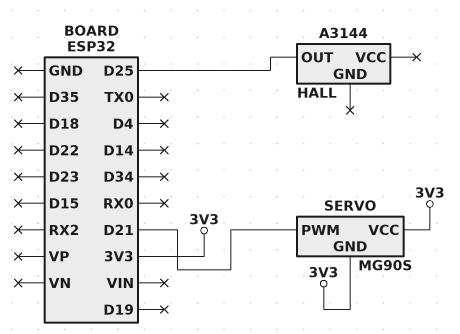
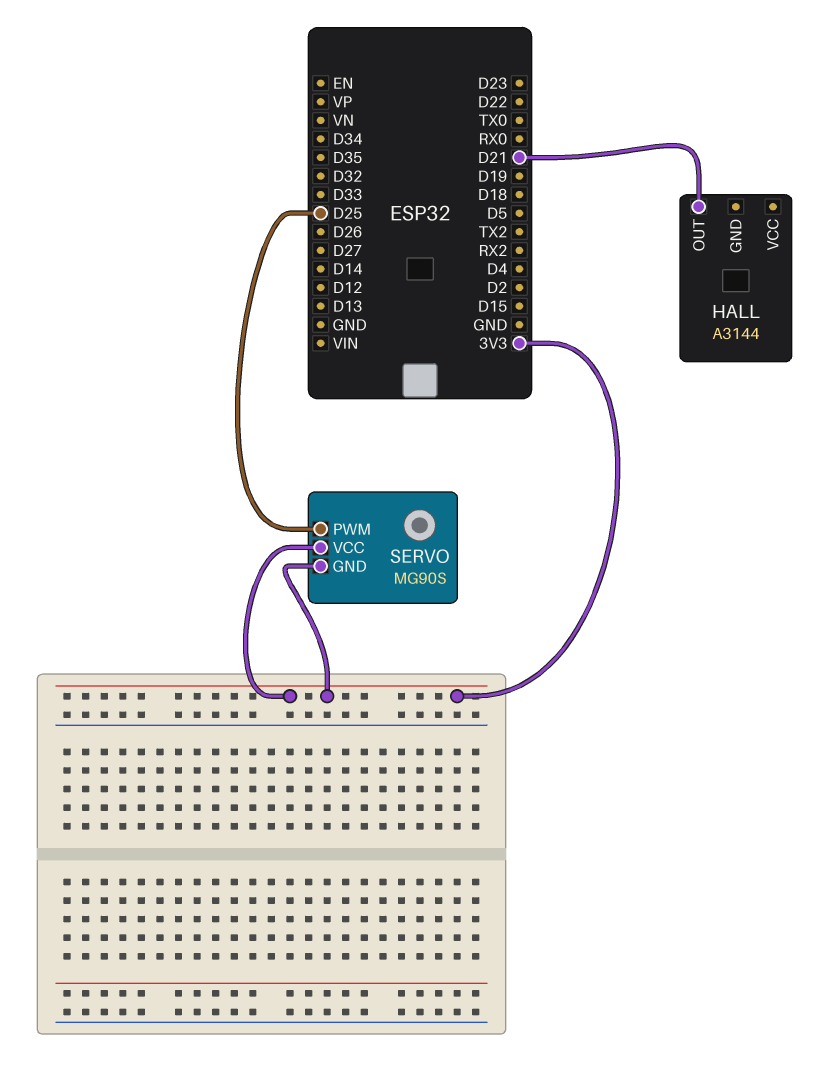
HALL pin OUT: D25 -> D21
SERVO pin PWM: D21 -> D25

